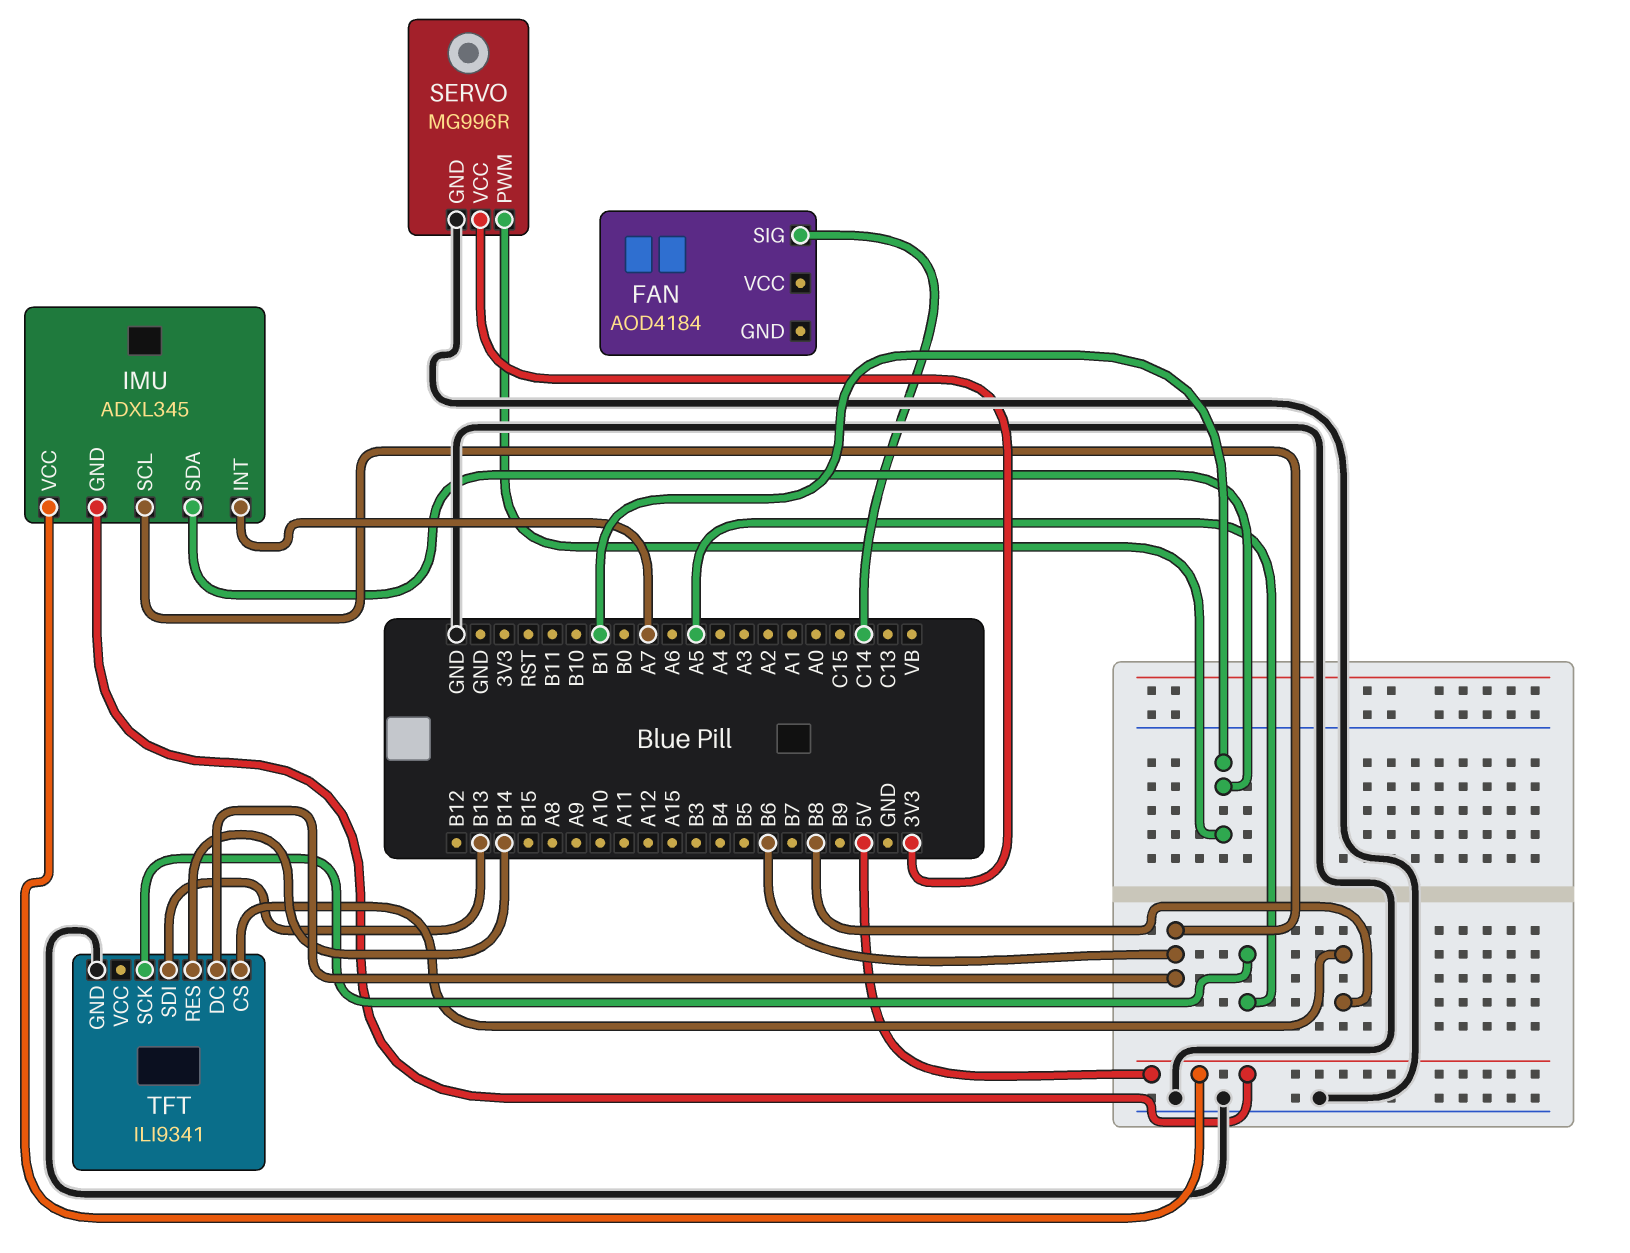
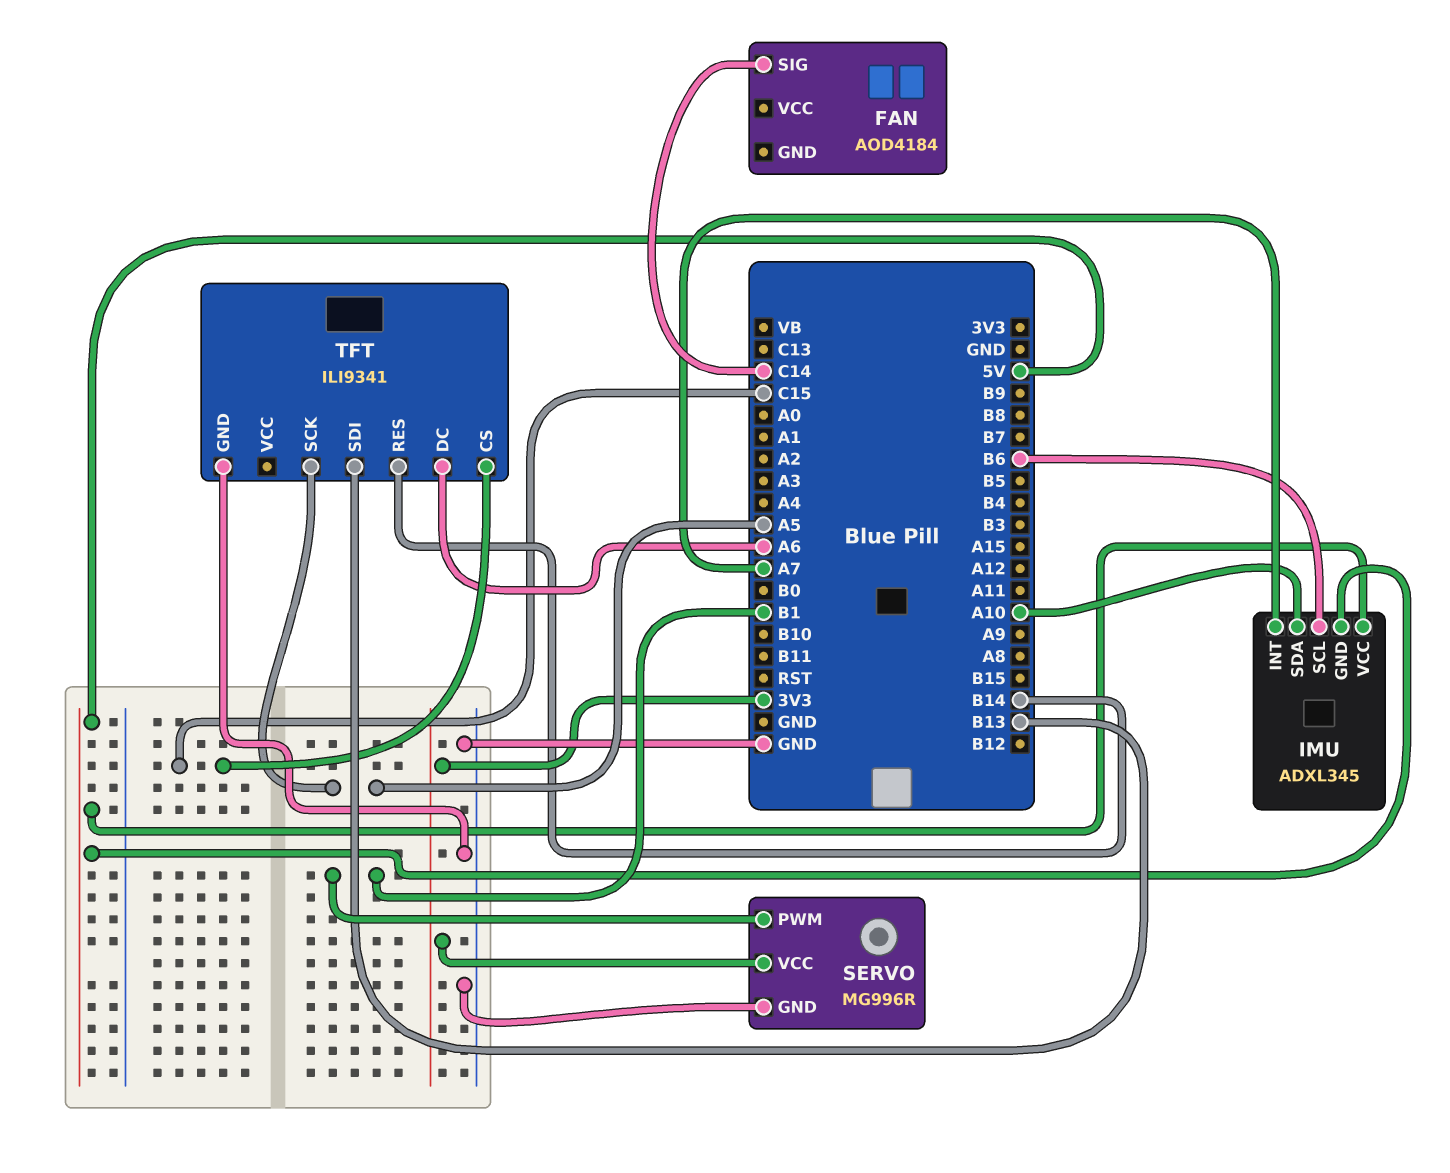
IMU pin SDA: B1 -> A10
TFT pin CS: B8 -> C15
TFT pin DC: B6 -> A6

